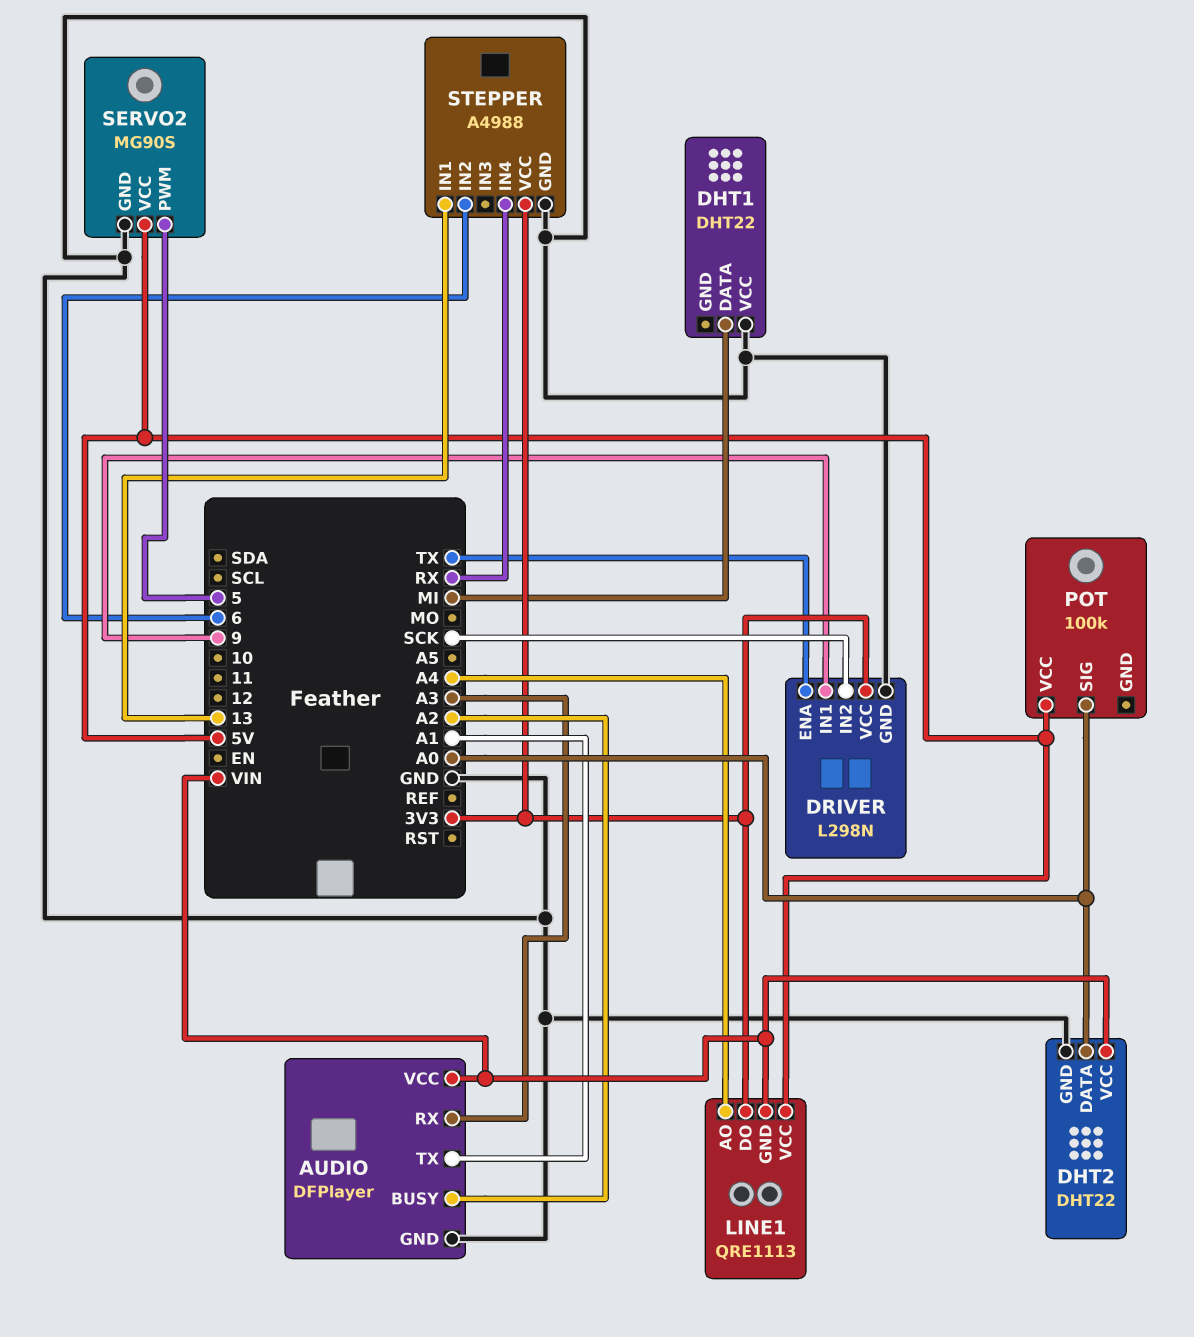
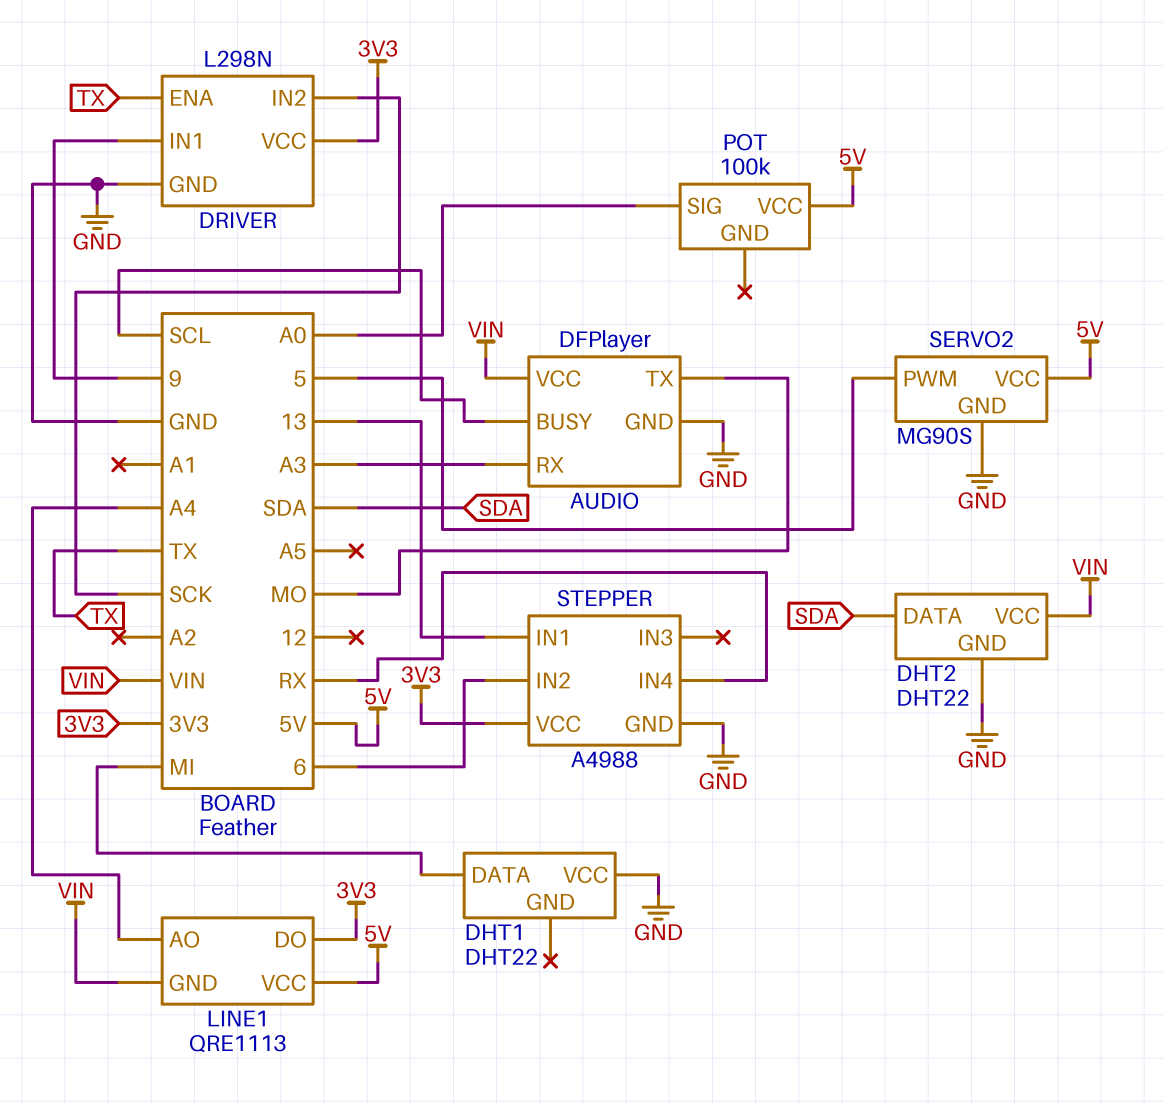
AUDIO pin BUSY: A2 -> SCL
AUDIO pin TX: A1 -> MO
DHT2 pin DATA: A0 -> SDA

